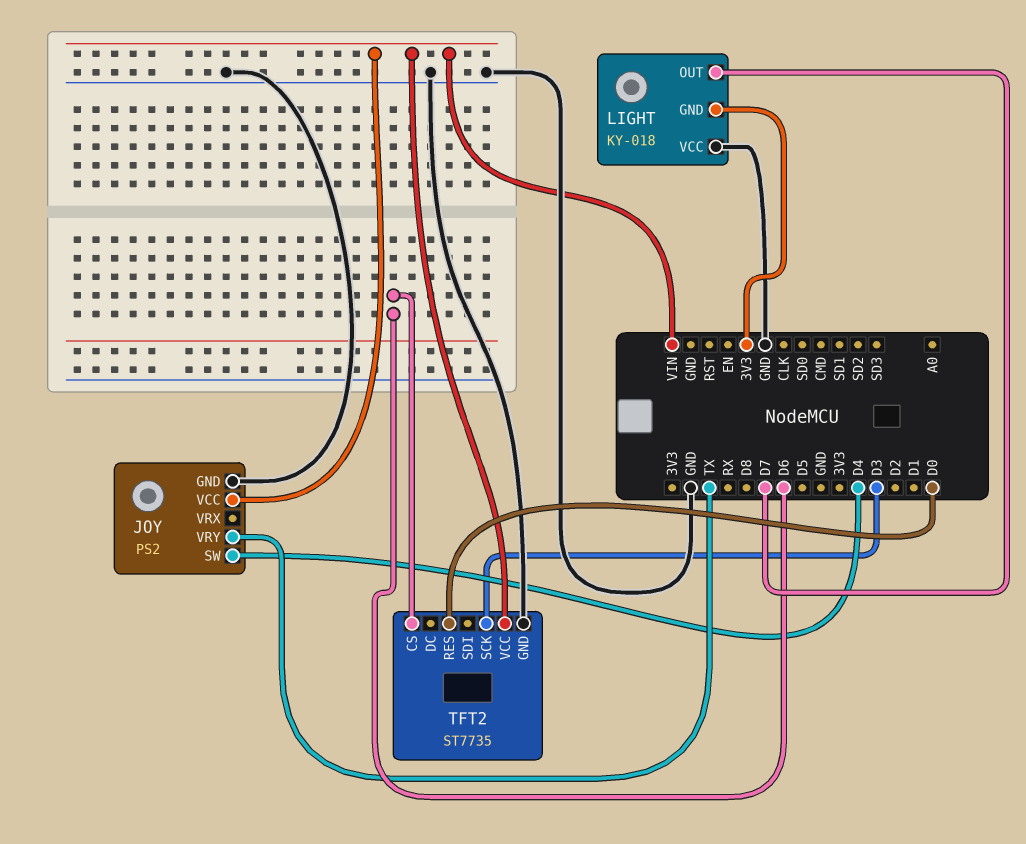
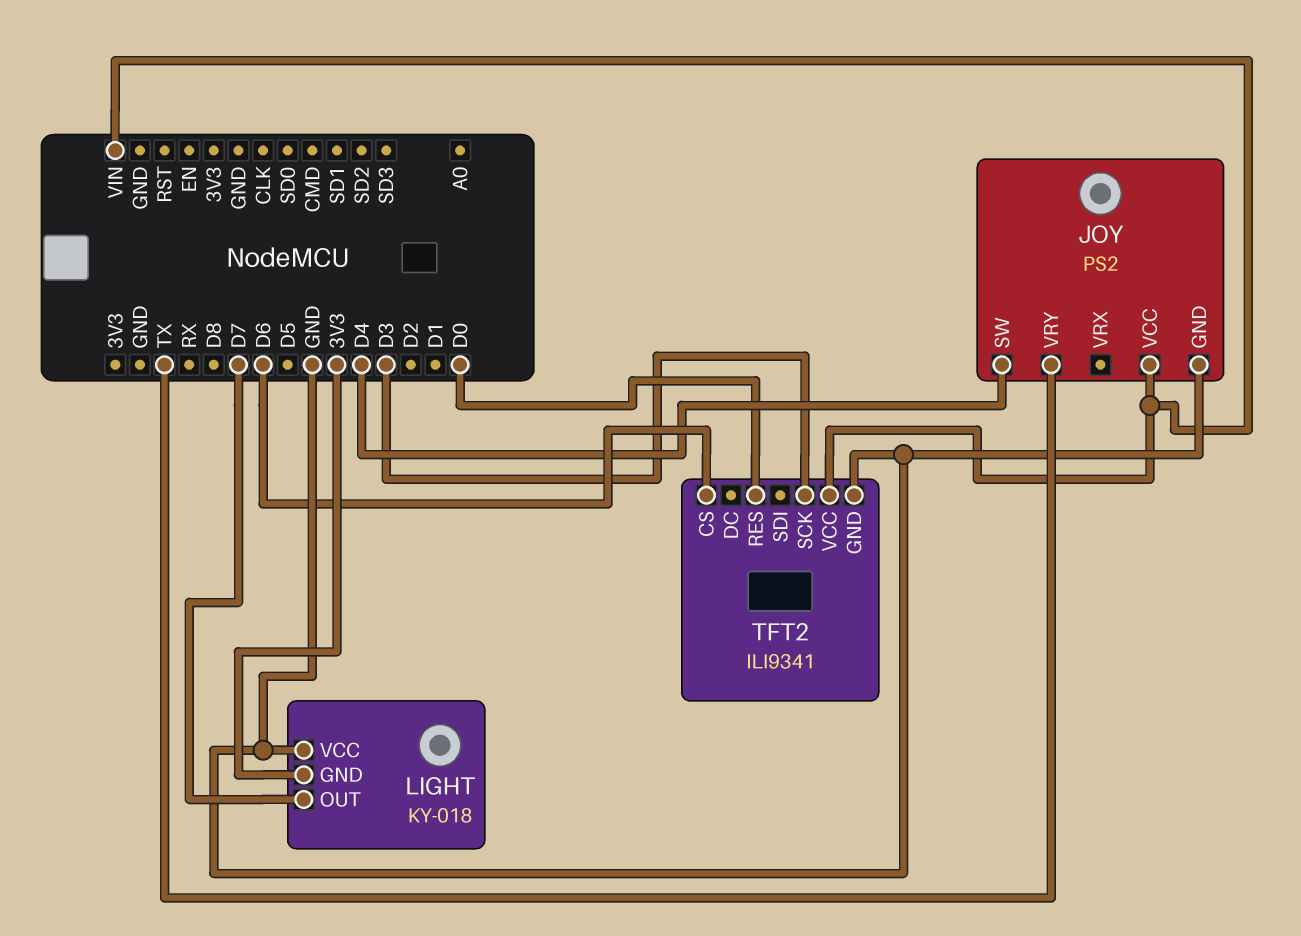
TFT2: ST7735 -> ILI9341

